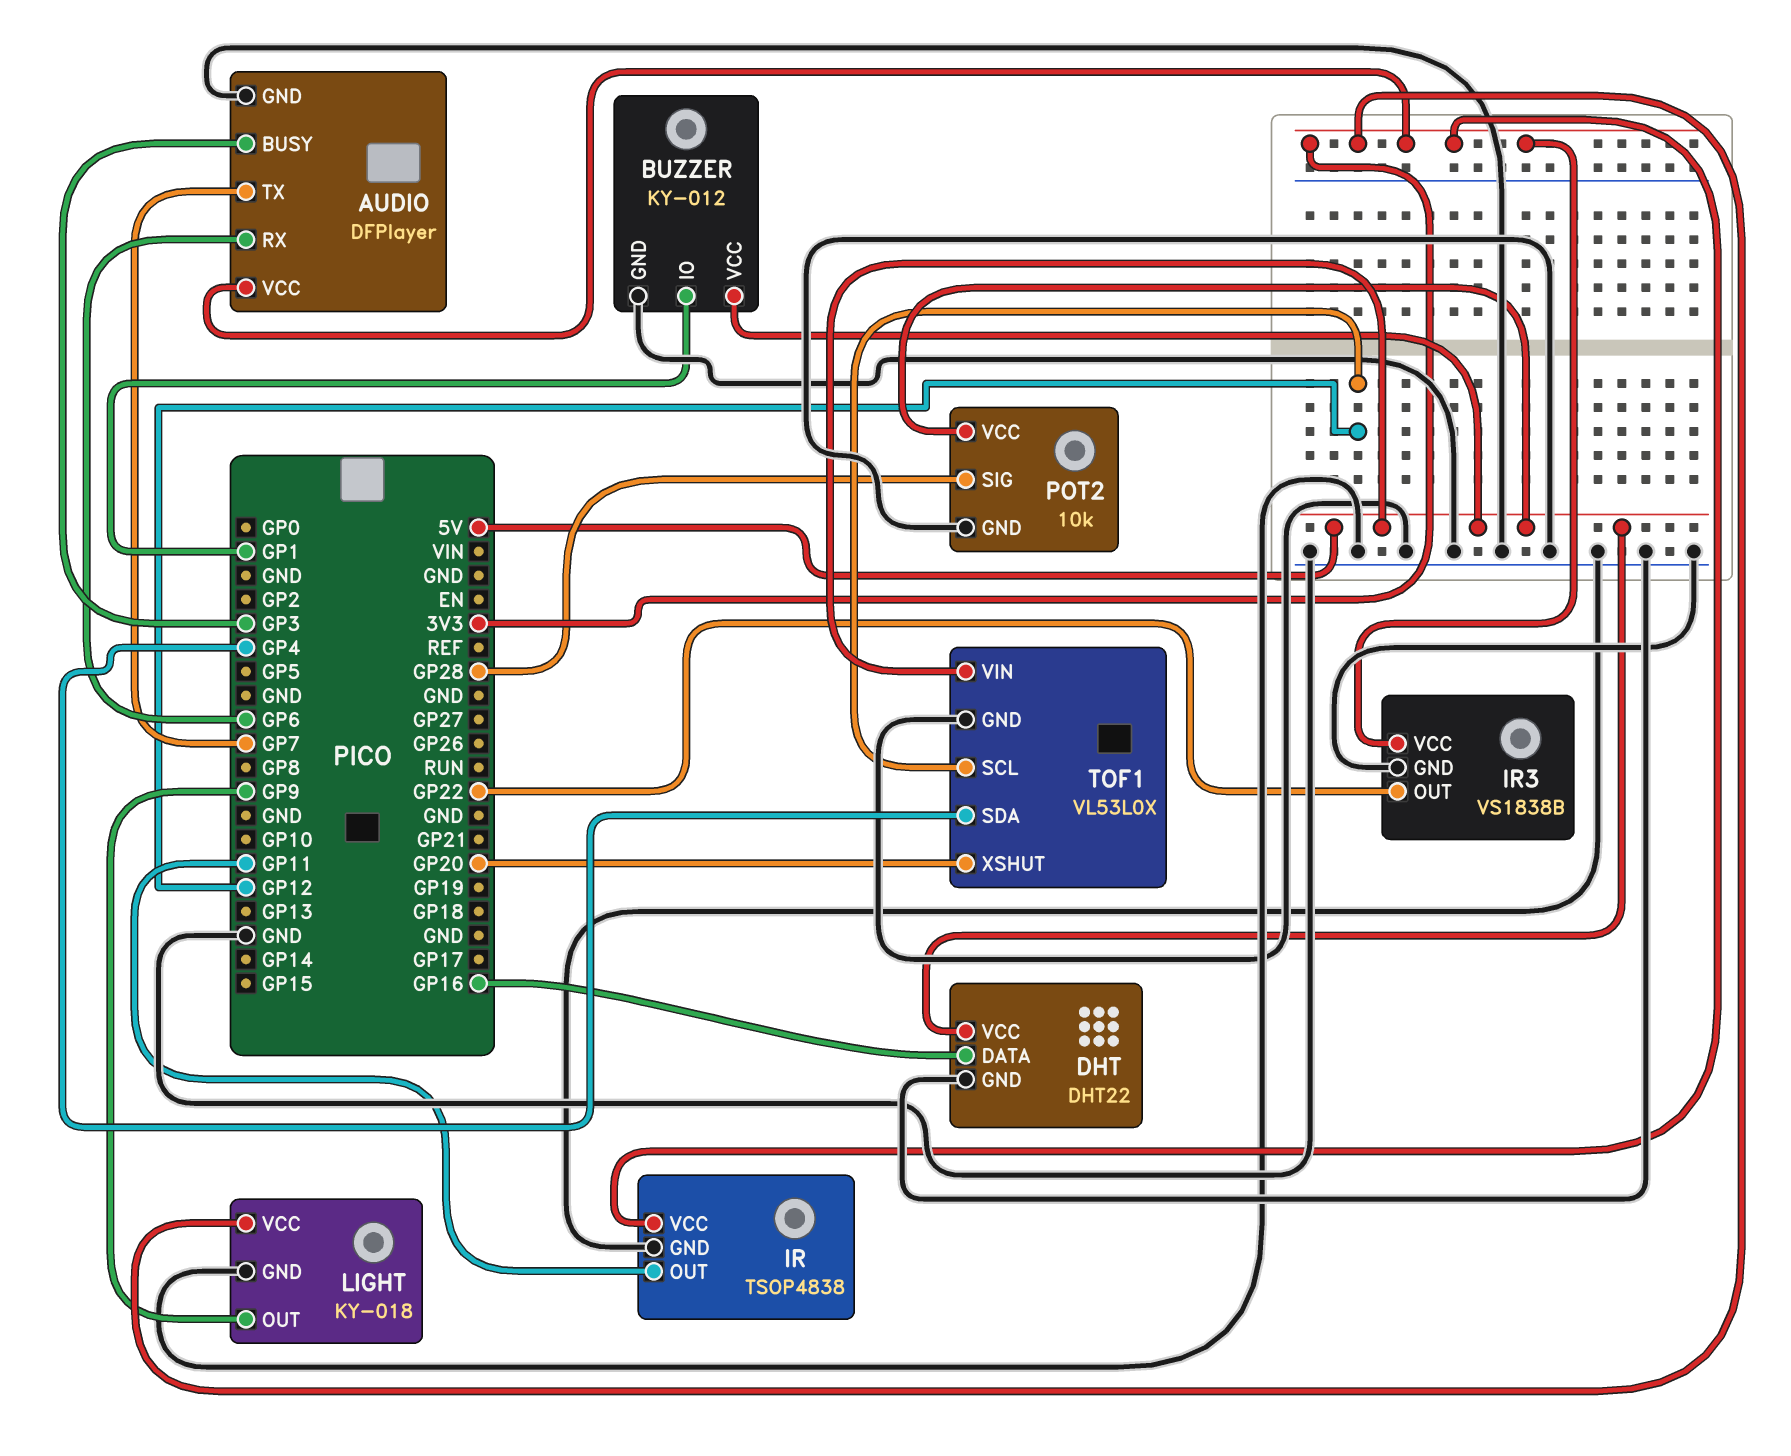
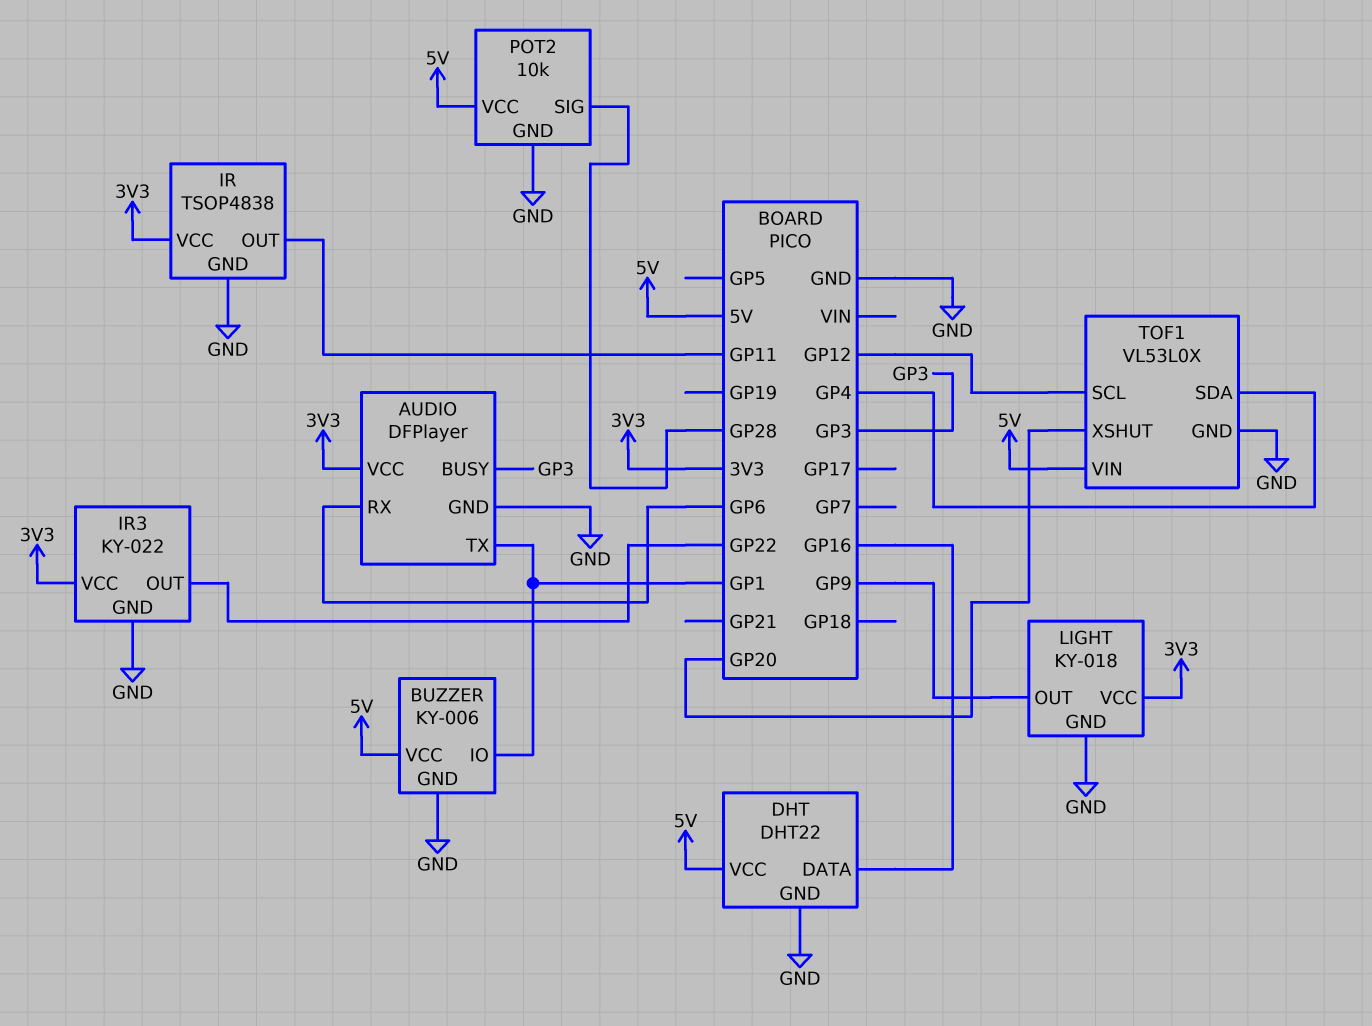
AUDIO pin TX: GP7 -> GP1
BUZZER: KY-012 -> KY-006
IR3: VS1838B -> KY-022

